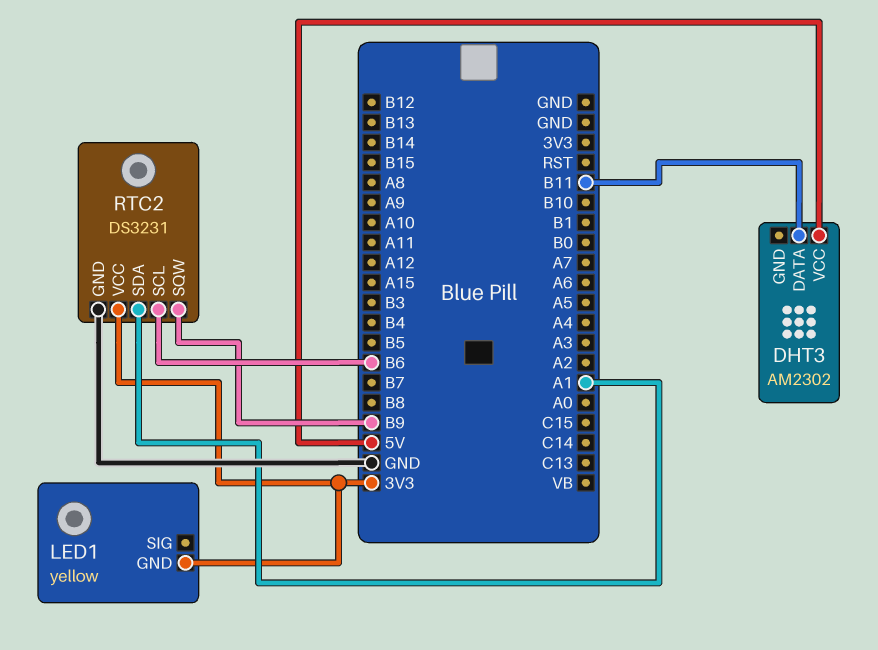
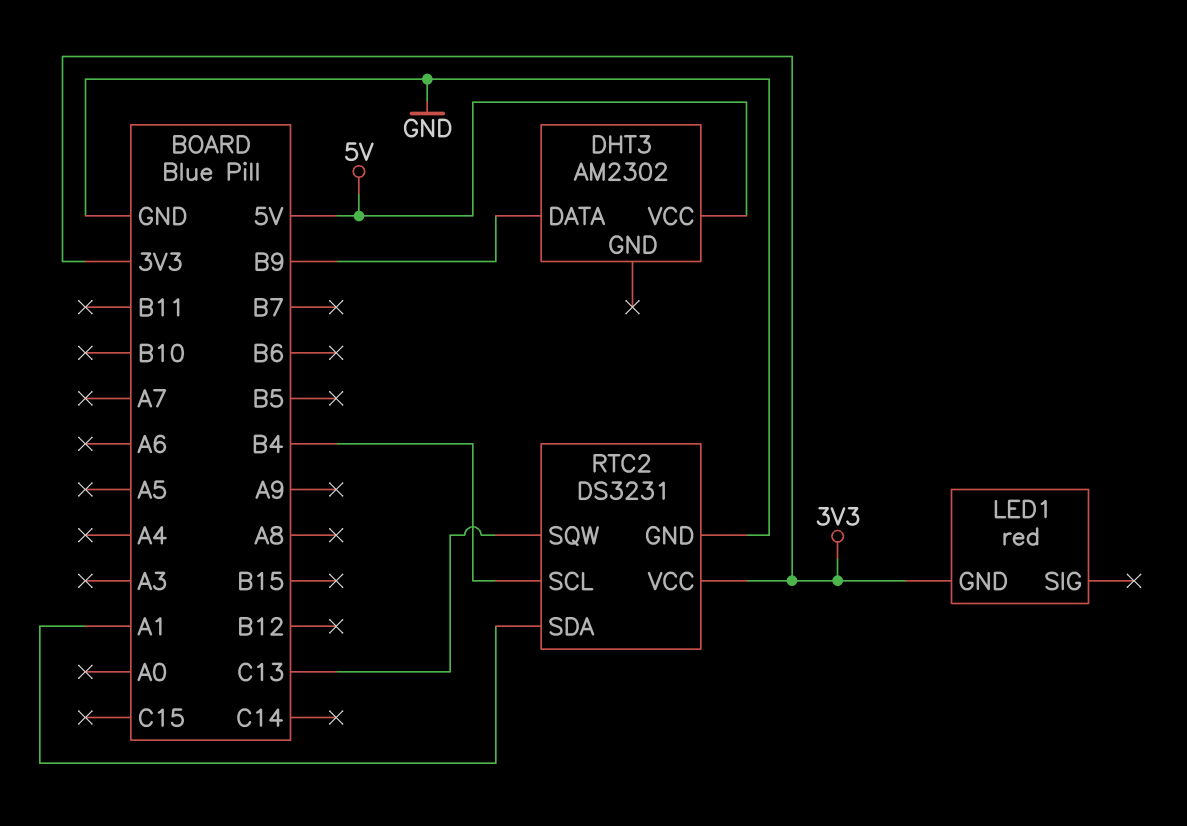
DHT3 pin DATA: B11 -> B9
LED1: yellow -> red
RTC2 pin SCL: B6 -> B4
RTC2 pin SQW: B9 -> C13

